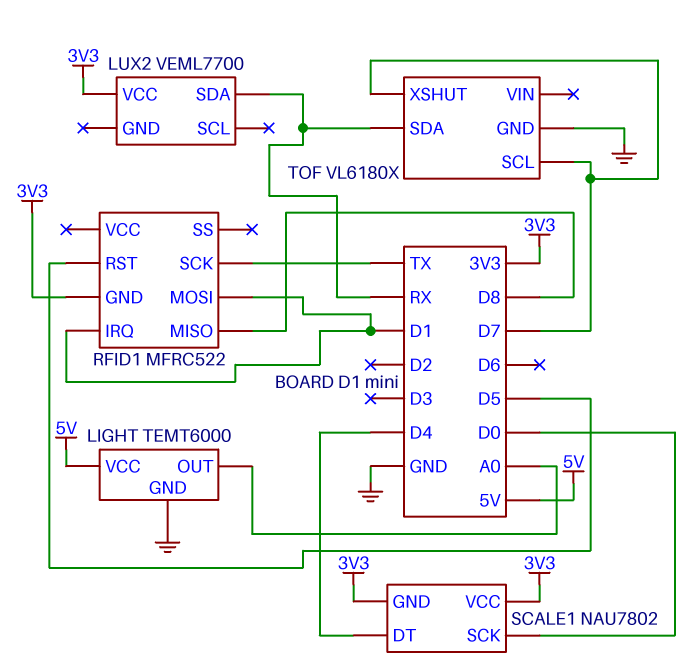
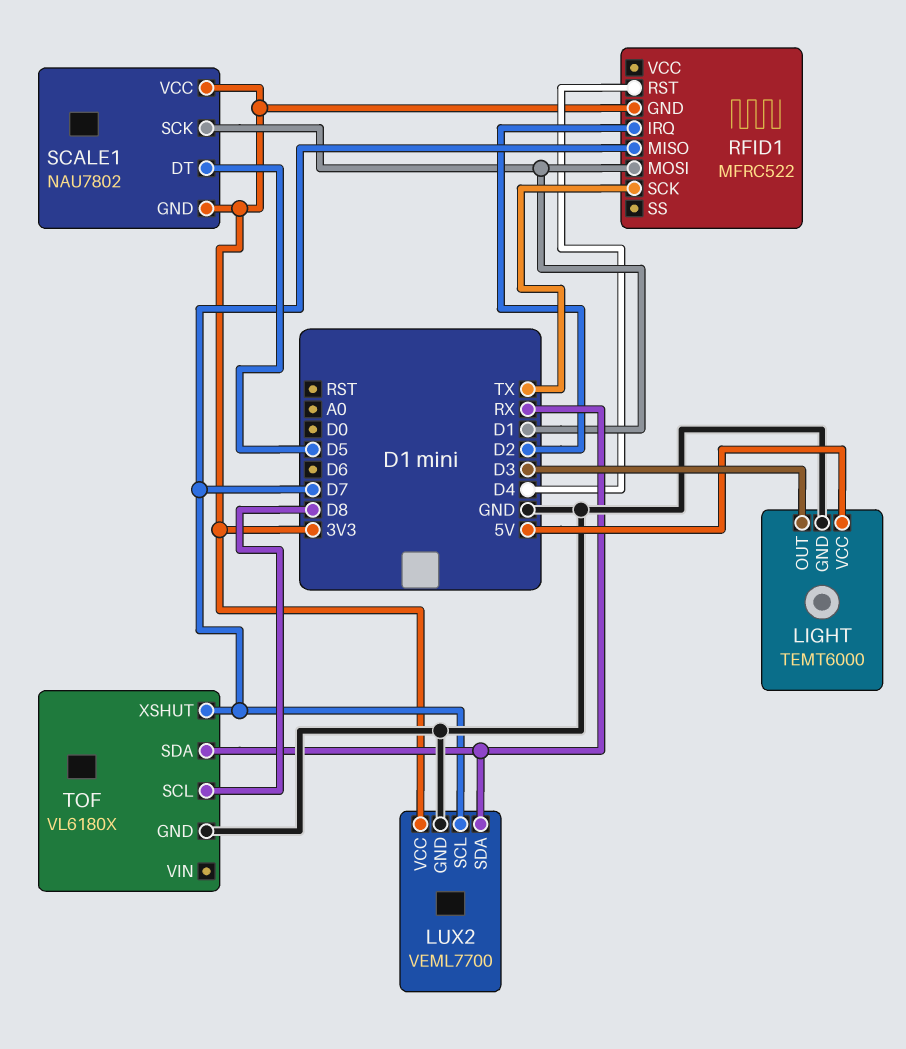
LIGHT pin OUT: A0 -> D3
LUX2 pin GND: none -> GND
LUX2 pin SCL: none -> D7
RFID1 pin IRQ: D1 -> D2
RFID1 pin MISO: D8 -> D7
RFID1 pin RST: D5 -> D4
SCALE1 pin DT: D4 -> D5
SCALE1 pin SCK: D0 -> D1
TOF pin SCL: D7 -> D8

